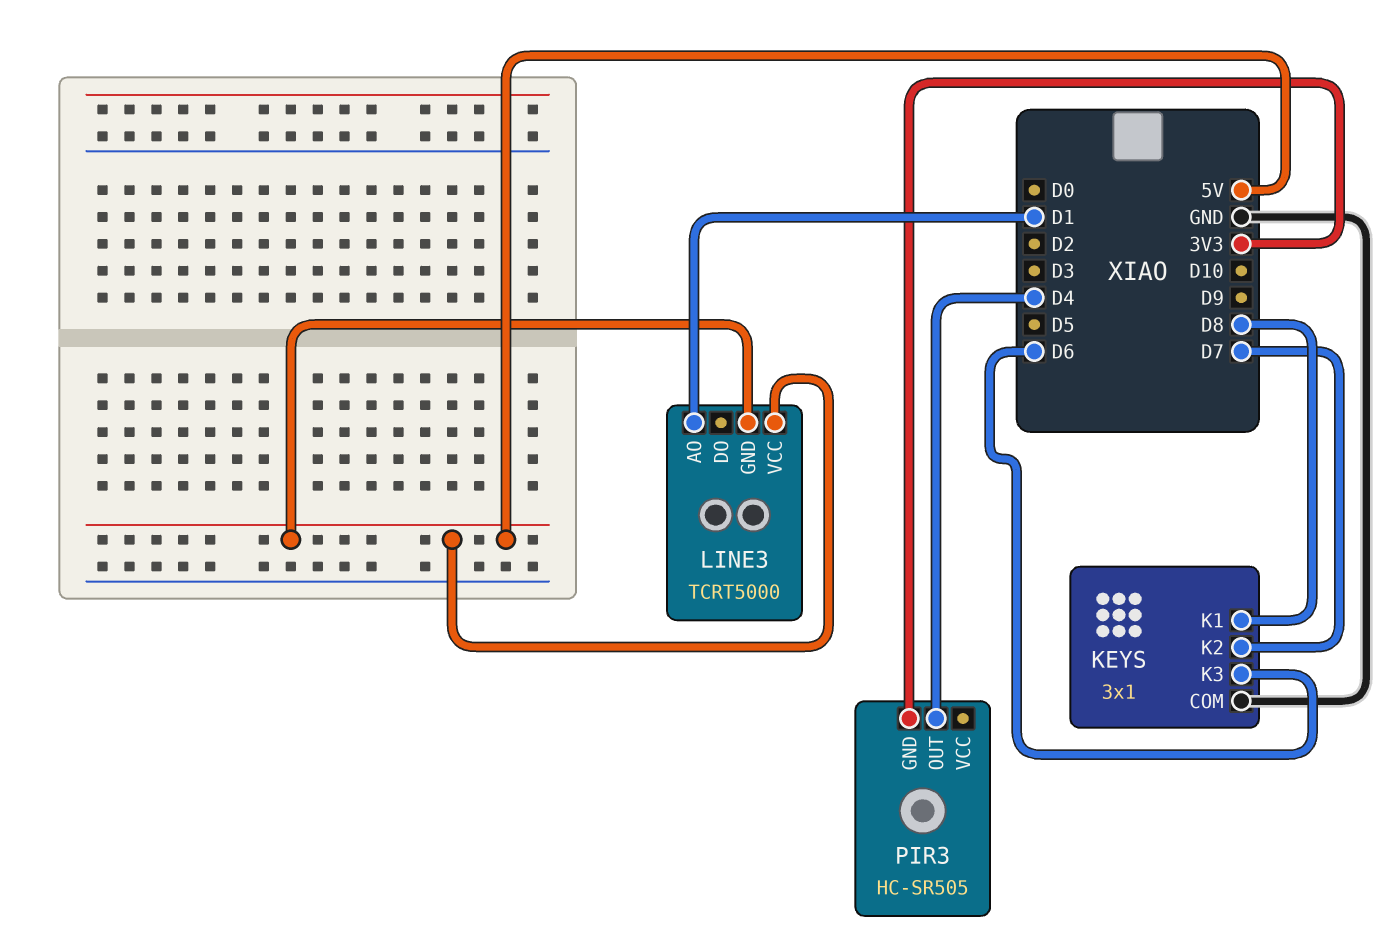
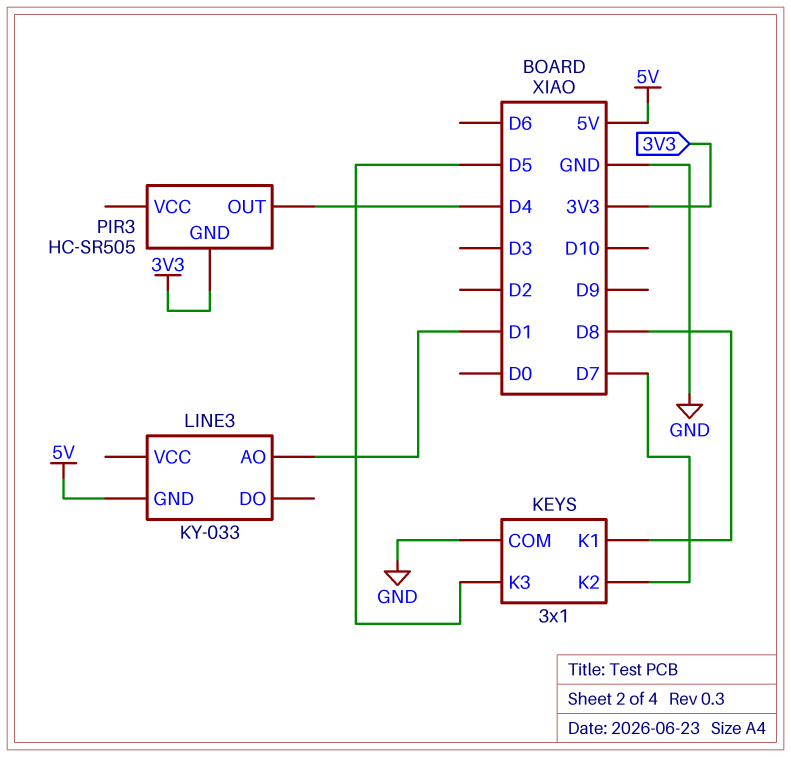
KEYS pin K3: D6 -> D5
LINE3: TCRT5000 -> KY-033
LINE3 pin VCC: 5V -> none

